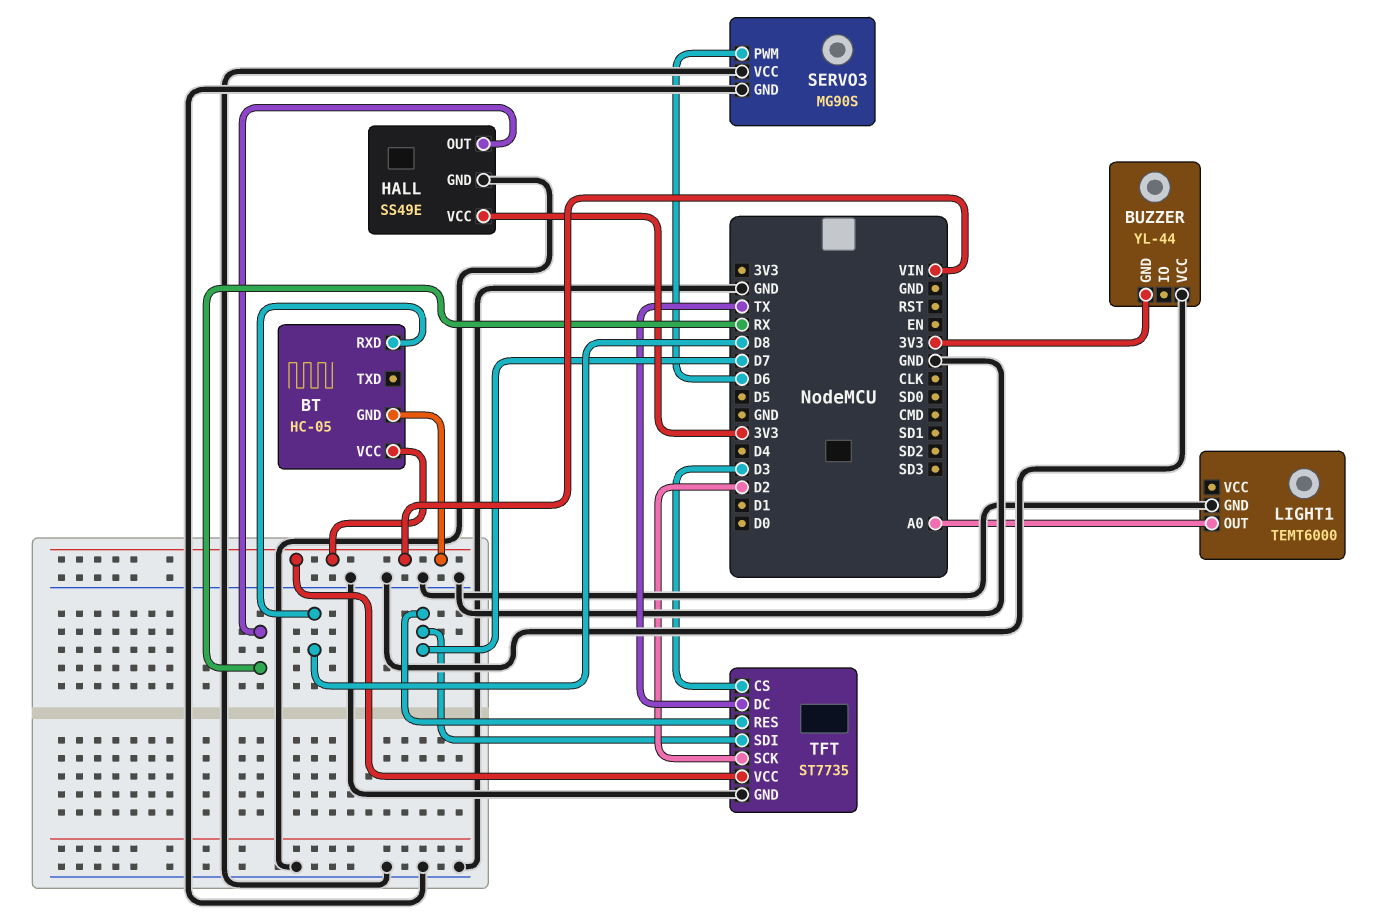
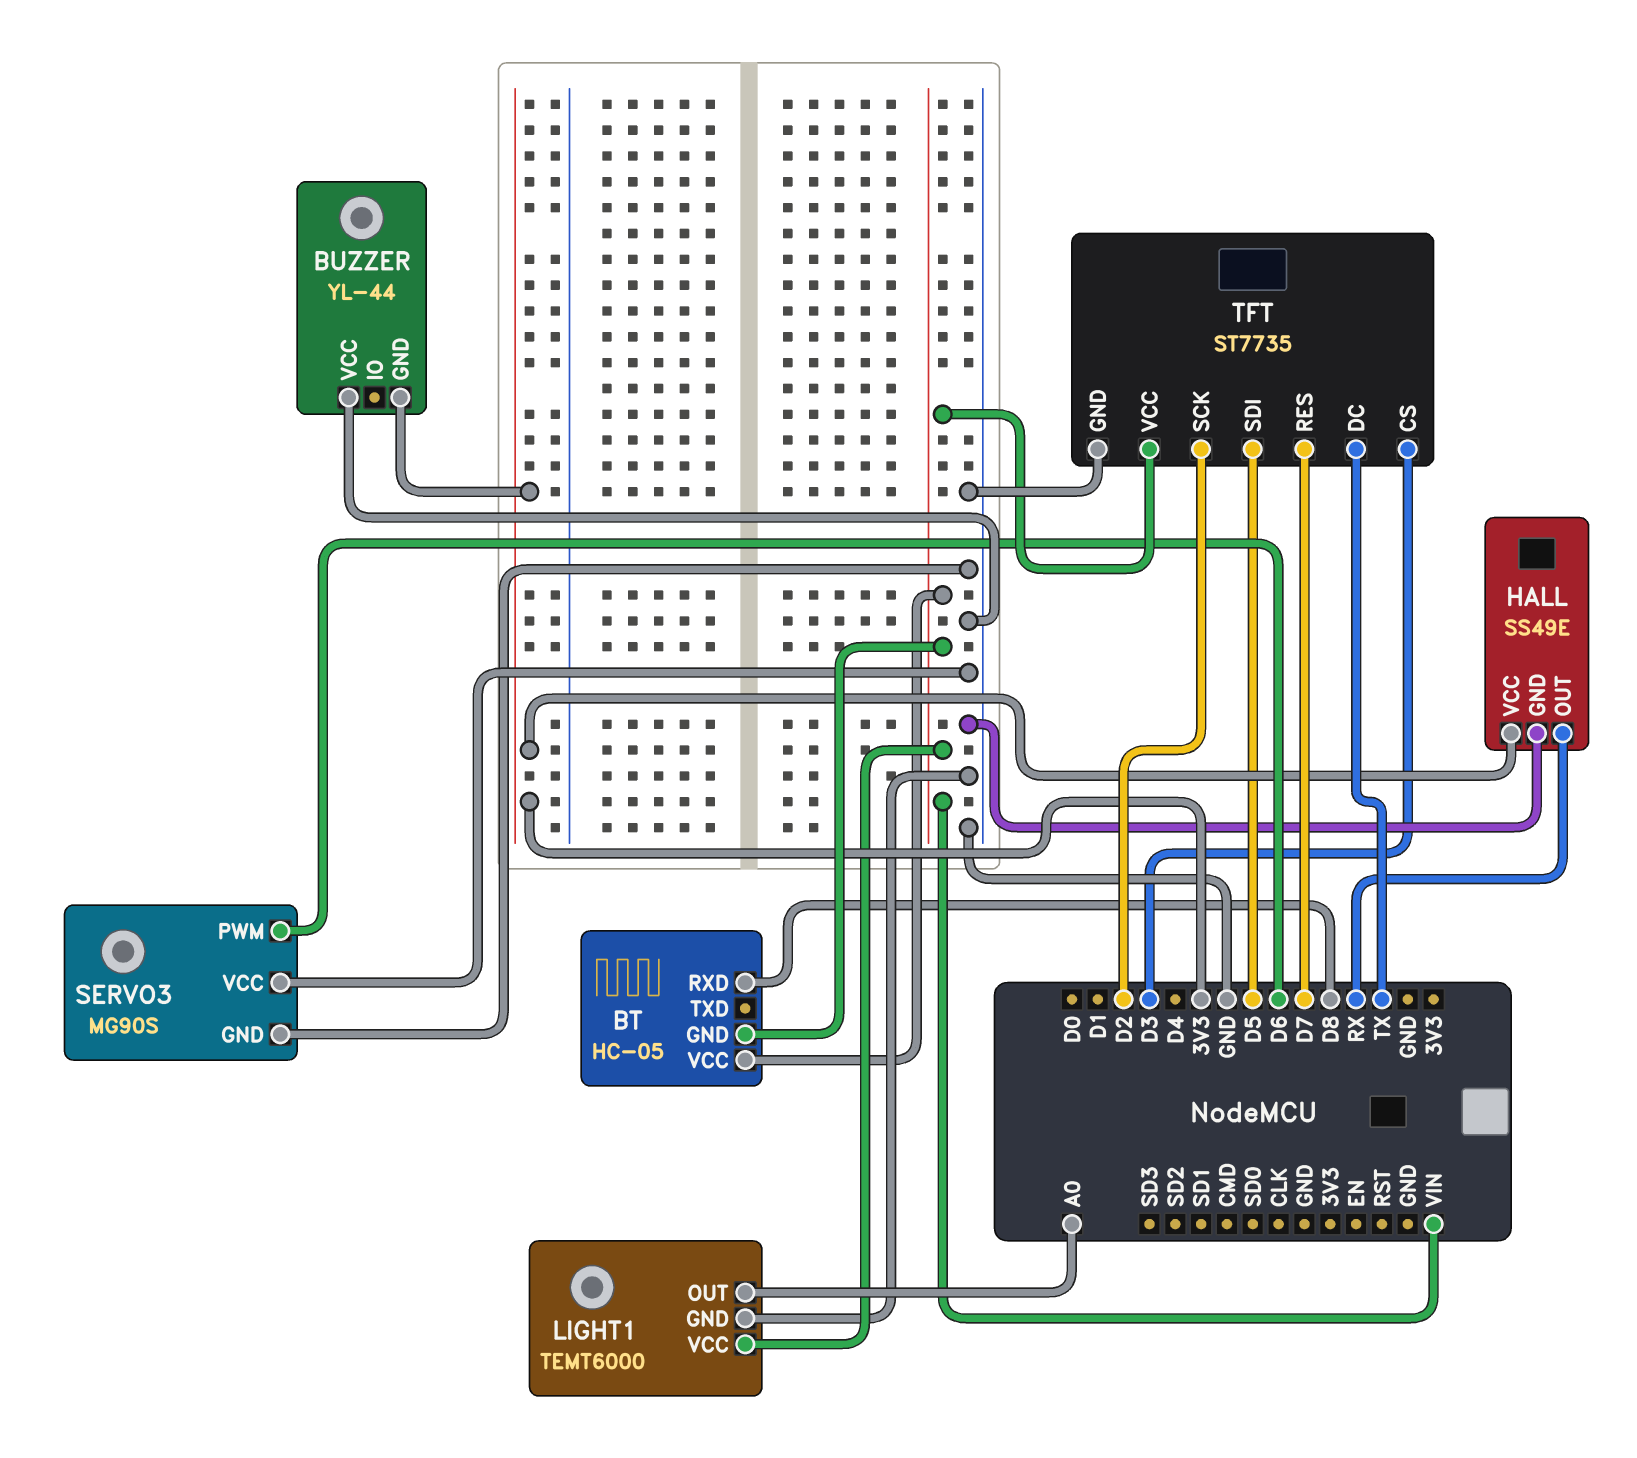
LIGHT1 pin VCC: none -> VIN
TFT pin SDI: D7 -> D5

